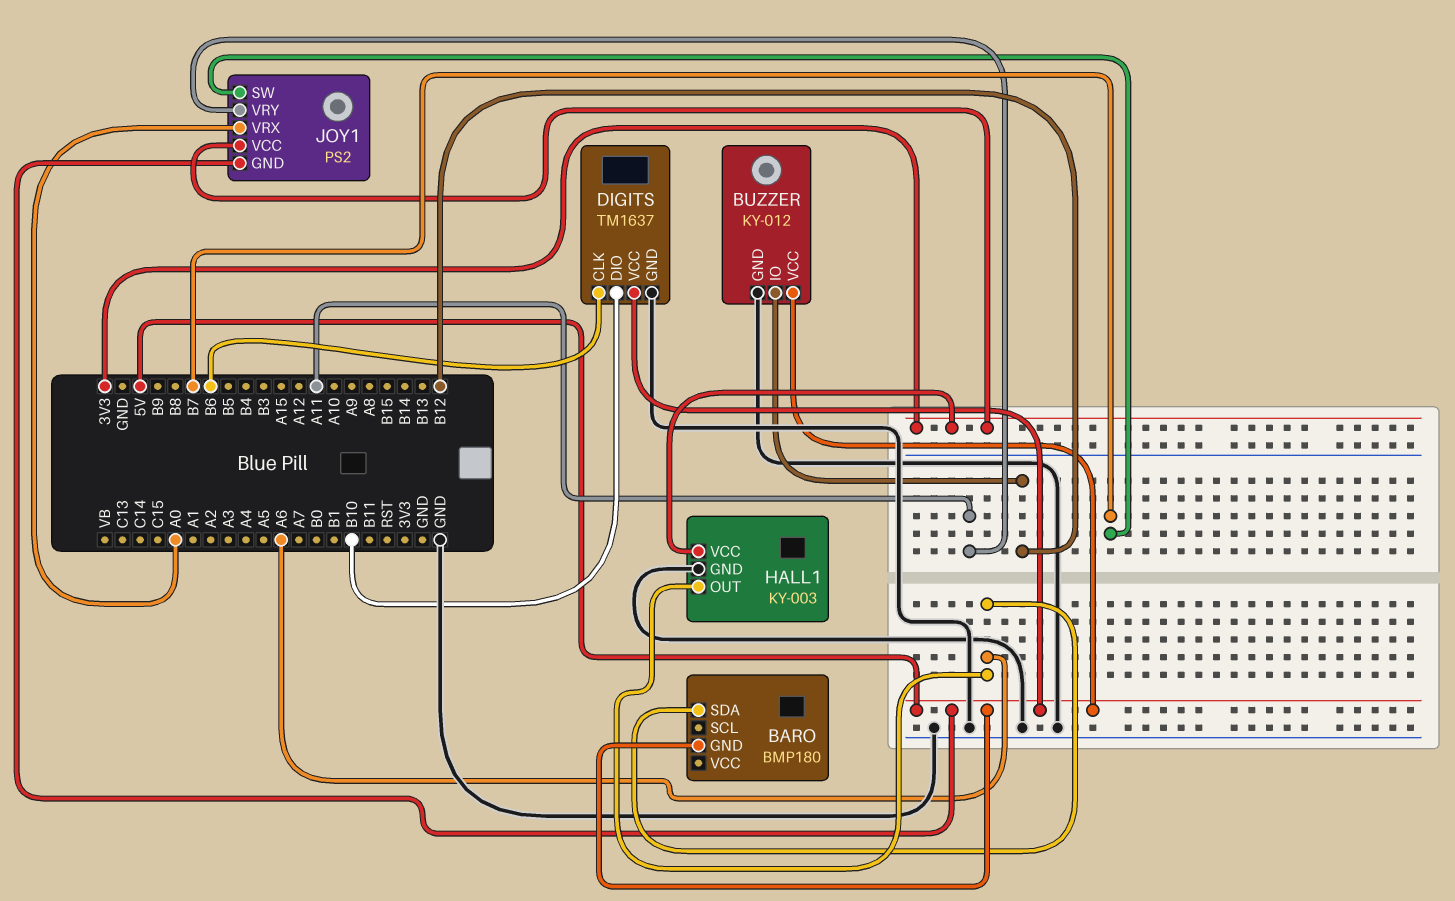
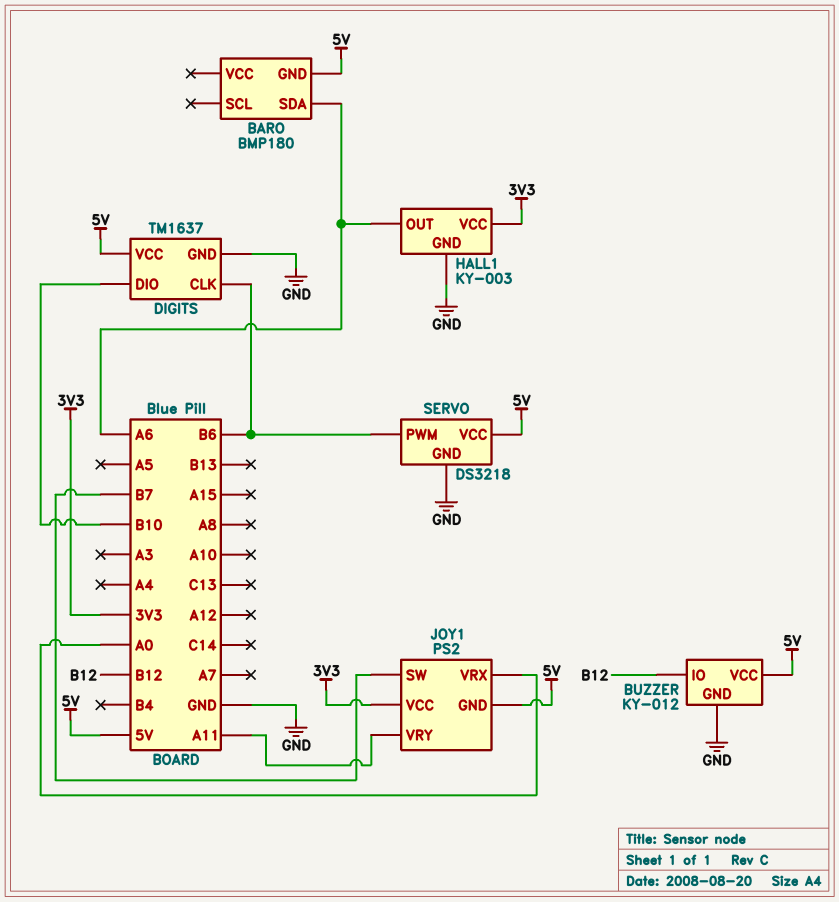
SERVO: none -> DS3218
SERVO pin GND: none -> GND
SERVO pin PWM: none -> B6
SERVO pin VCC: none -> 5V

